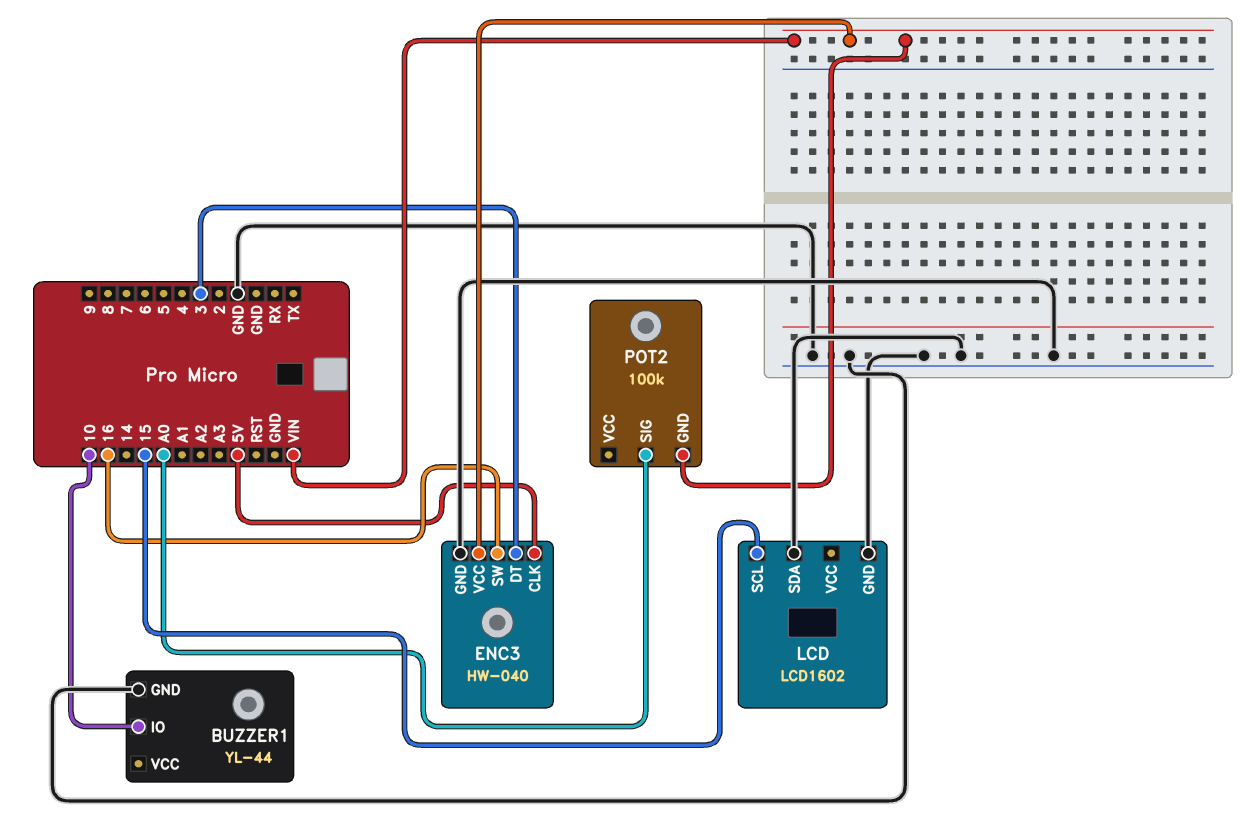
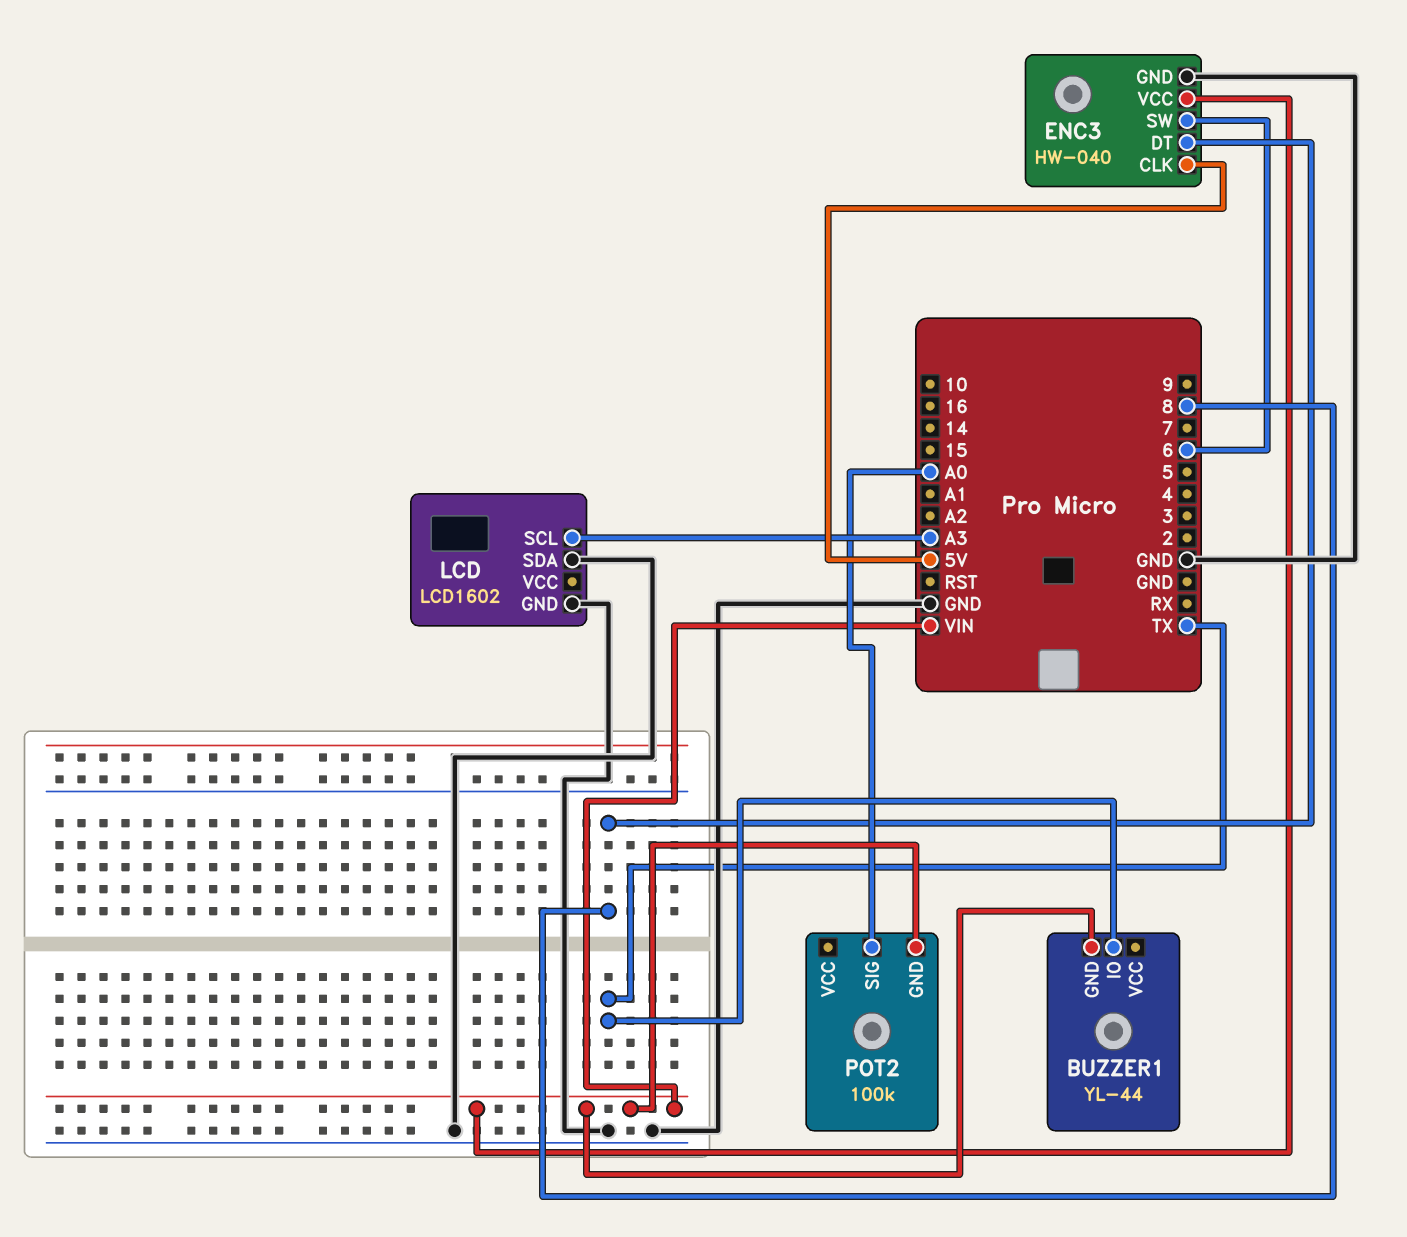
BUZZER1 pin GND: GND -> VIN
BUZZER1 pin IO: 10 -> TX
ENC3 pin DT: 3 -> 8
ENC3 pin SW: 16 -> 6
LCD pin SCL: 15 -> A3

